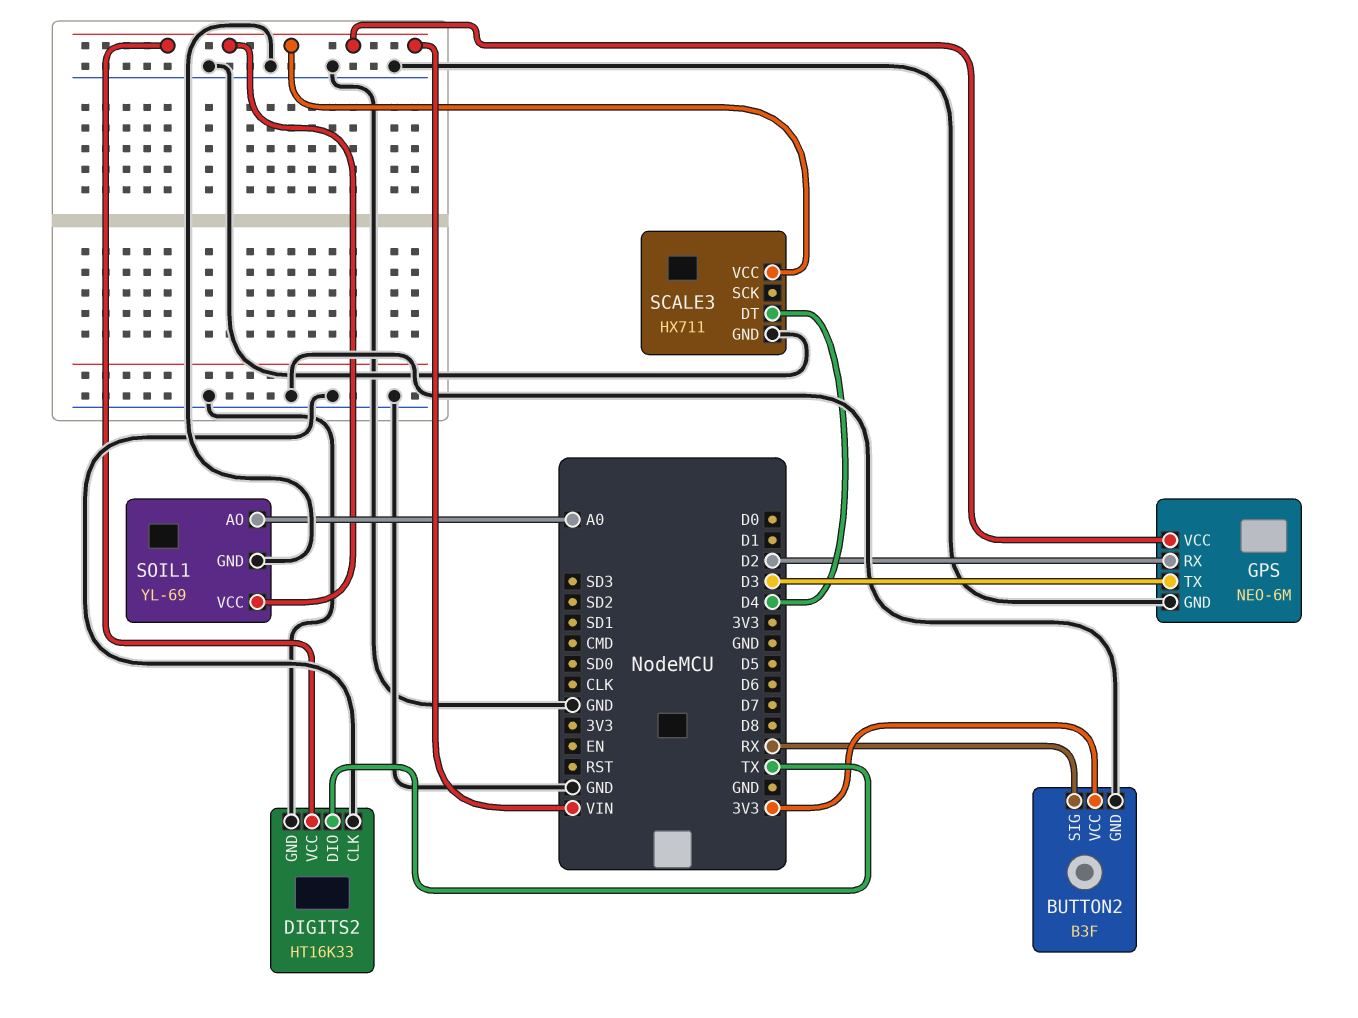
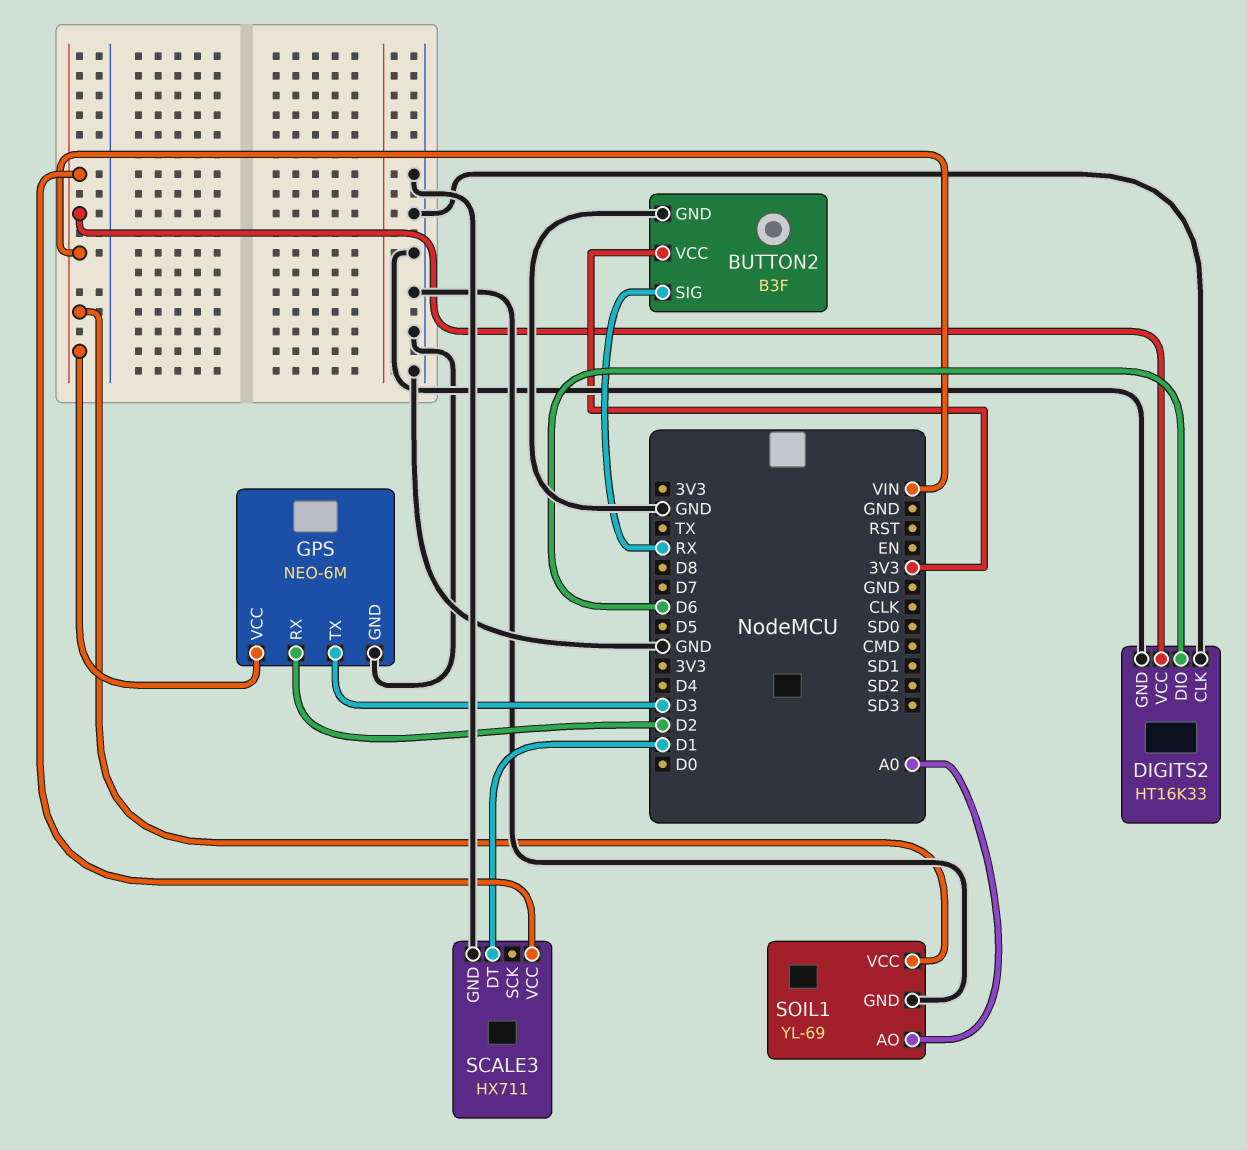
DIGITS2 pin DIO: TX -> D6
SCALE3 pin DT: D4 -> D1

